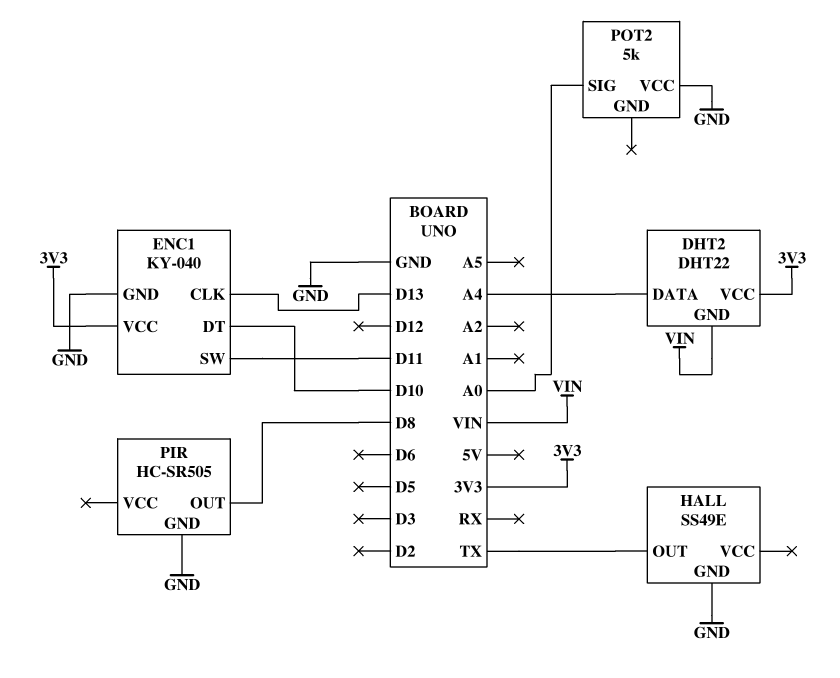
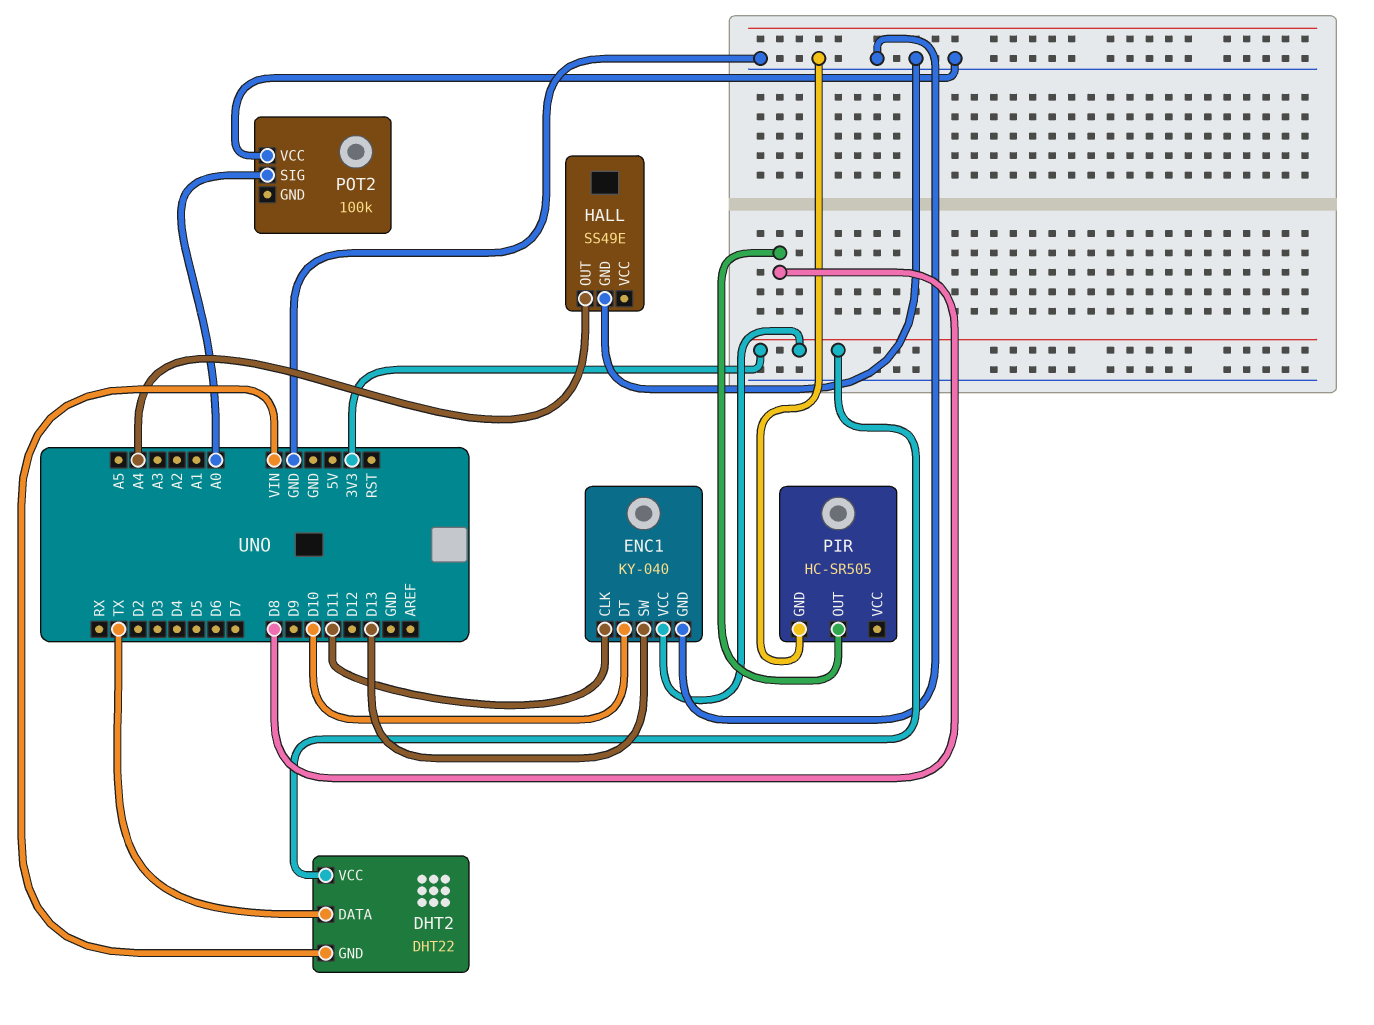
DHT2 pin DATA: A4 -> TX
ENC1 pin CLK: D13 -> D11
ENC1 pin SW: D11 -> D13
HALL pin OUT: TX -> A4
POT2: 5k -> 100k

